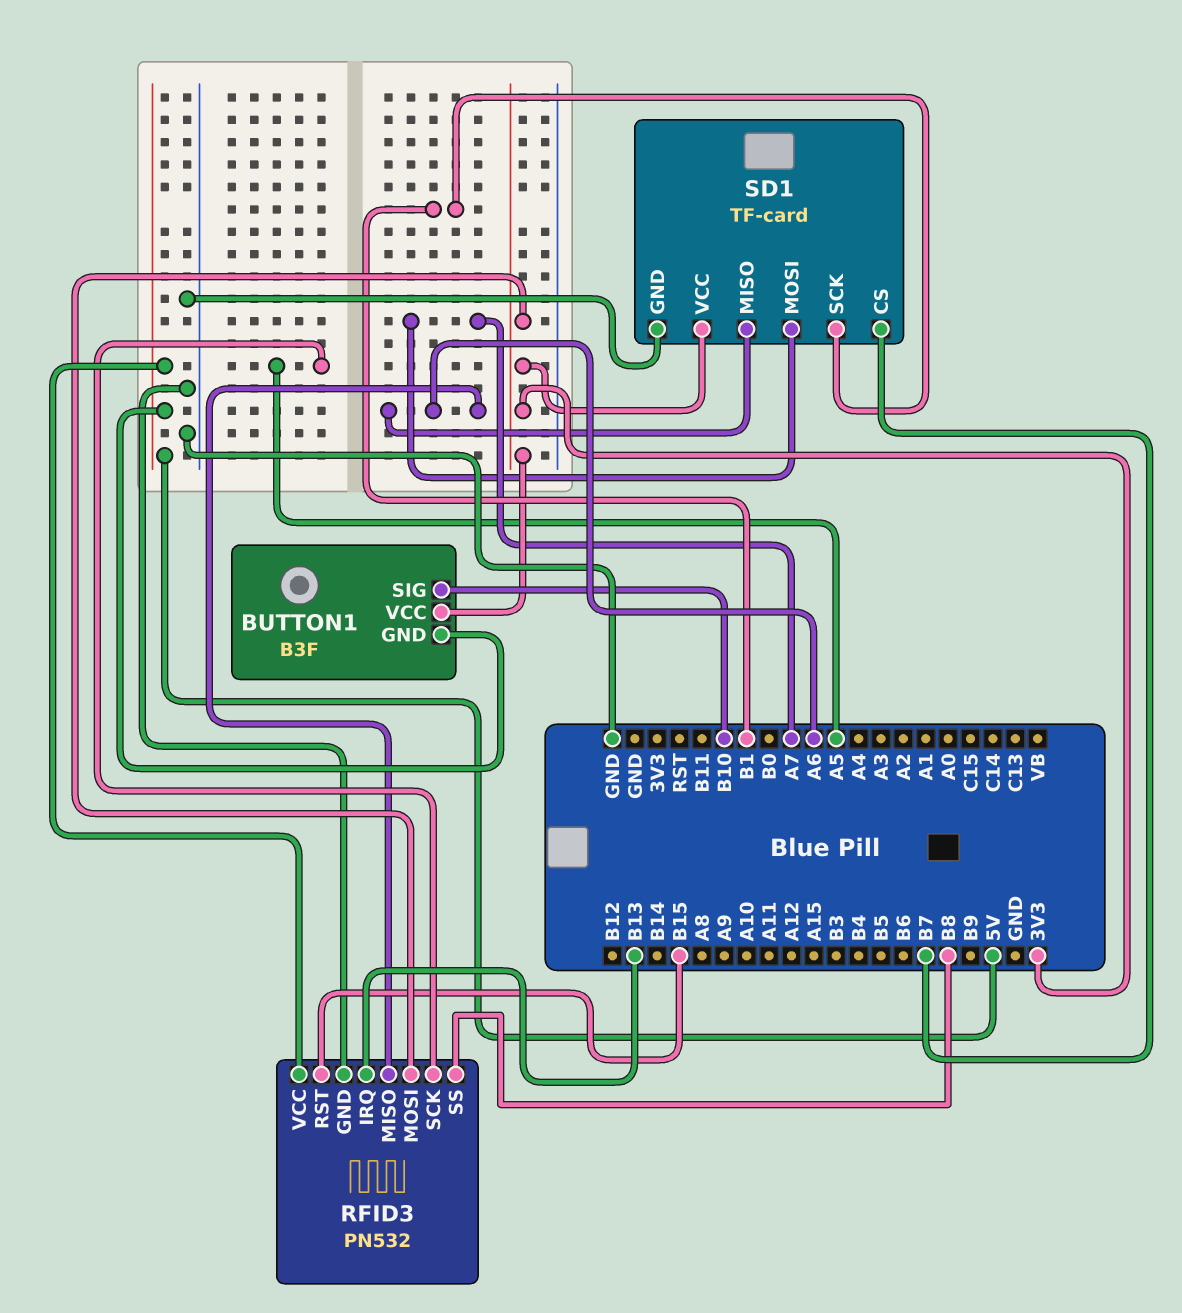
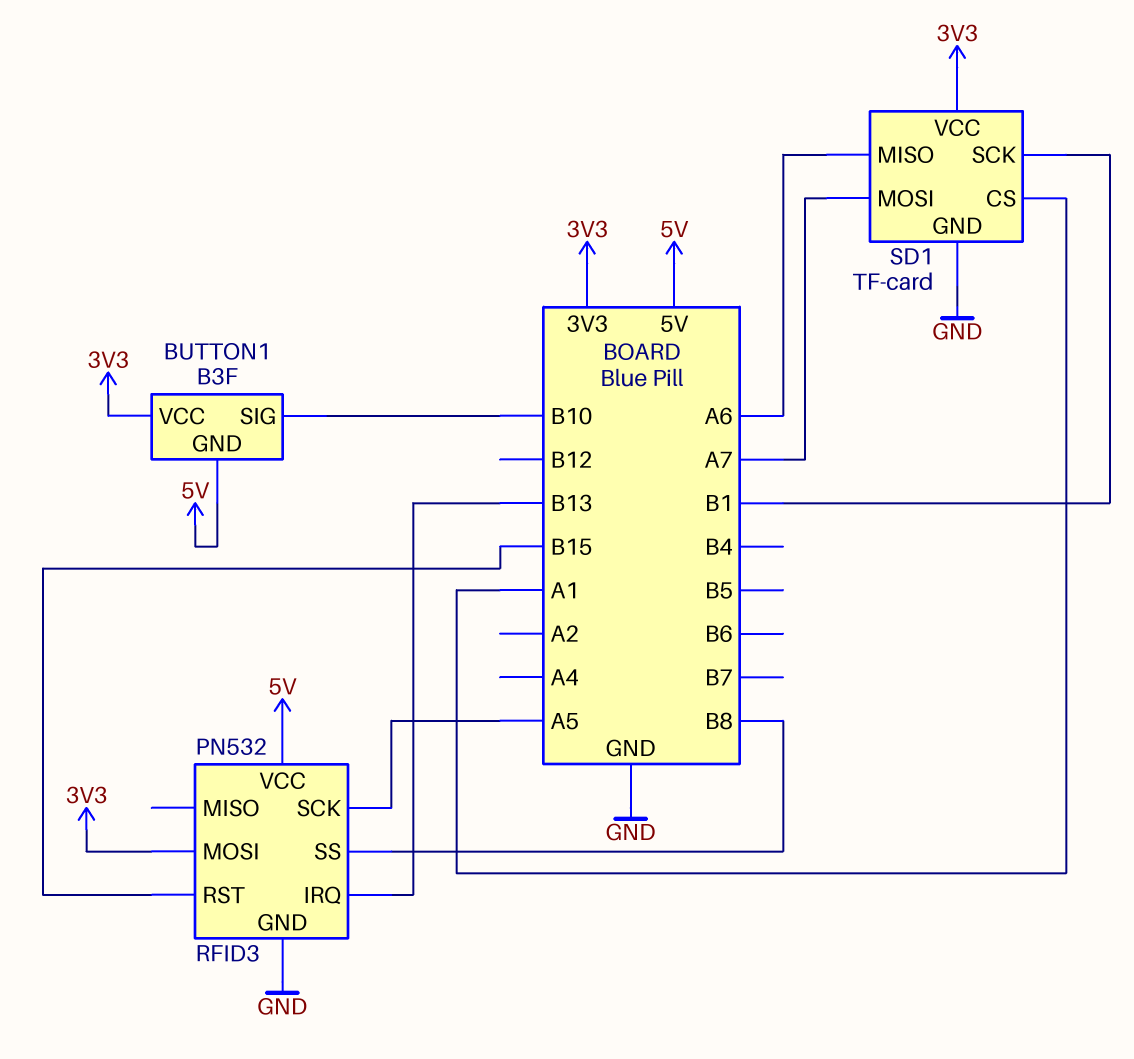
RFID3 pin MISO: A6 -> none
SD1 pin CS: B7 -> A1

